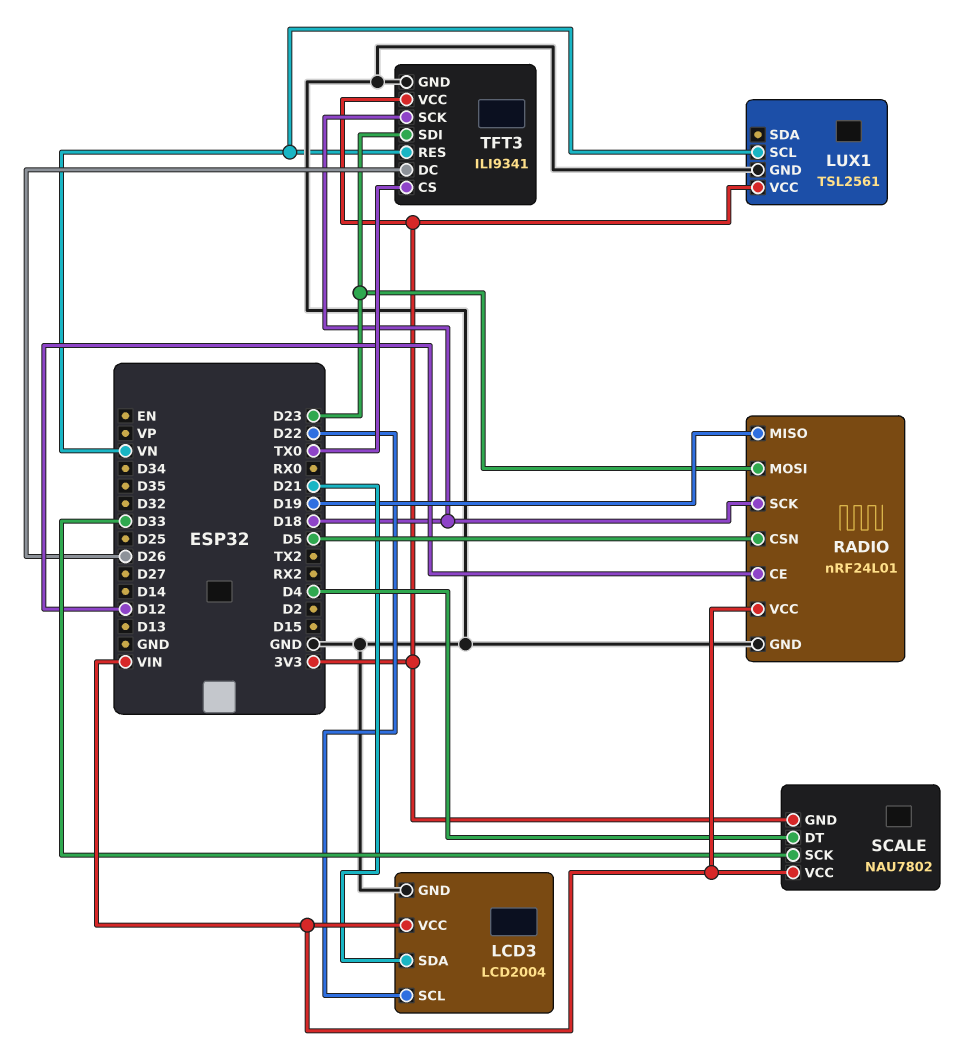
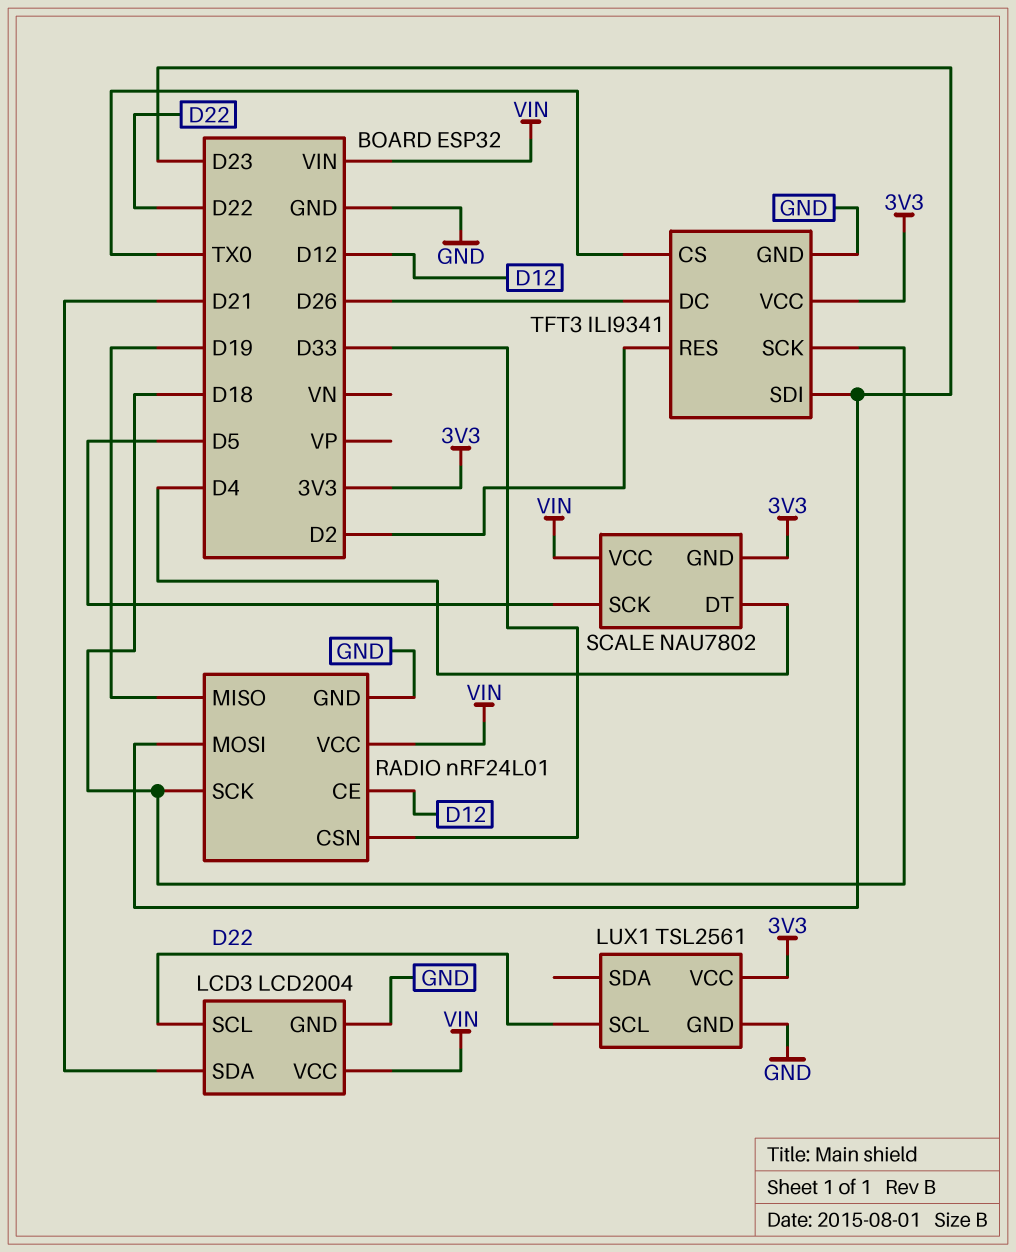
LUX1 pin SCL: VN -> D22
RADIO pin CSN: D5 -> D33
SCALE pin SCK: D33 -> D5
TFT3 pin RES: VN -> D2

